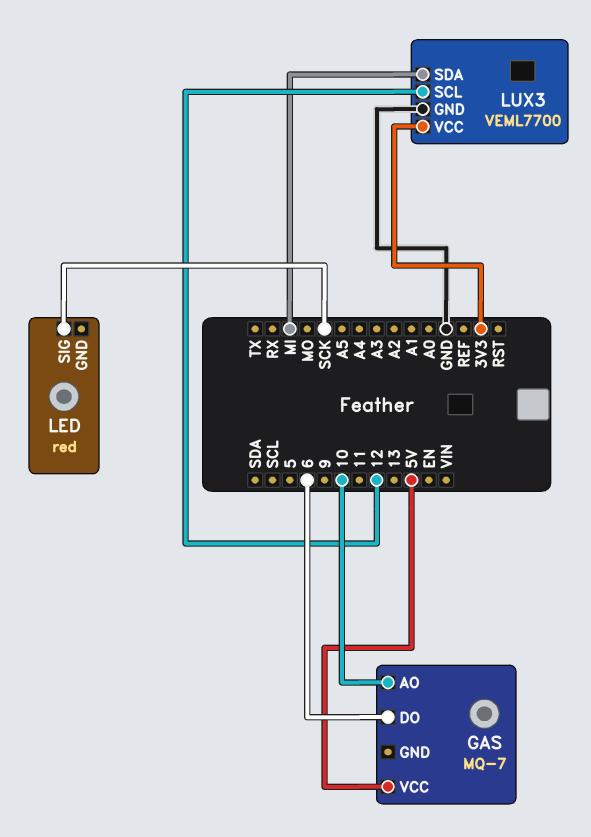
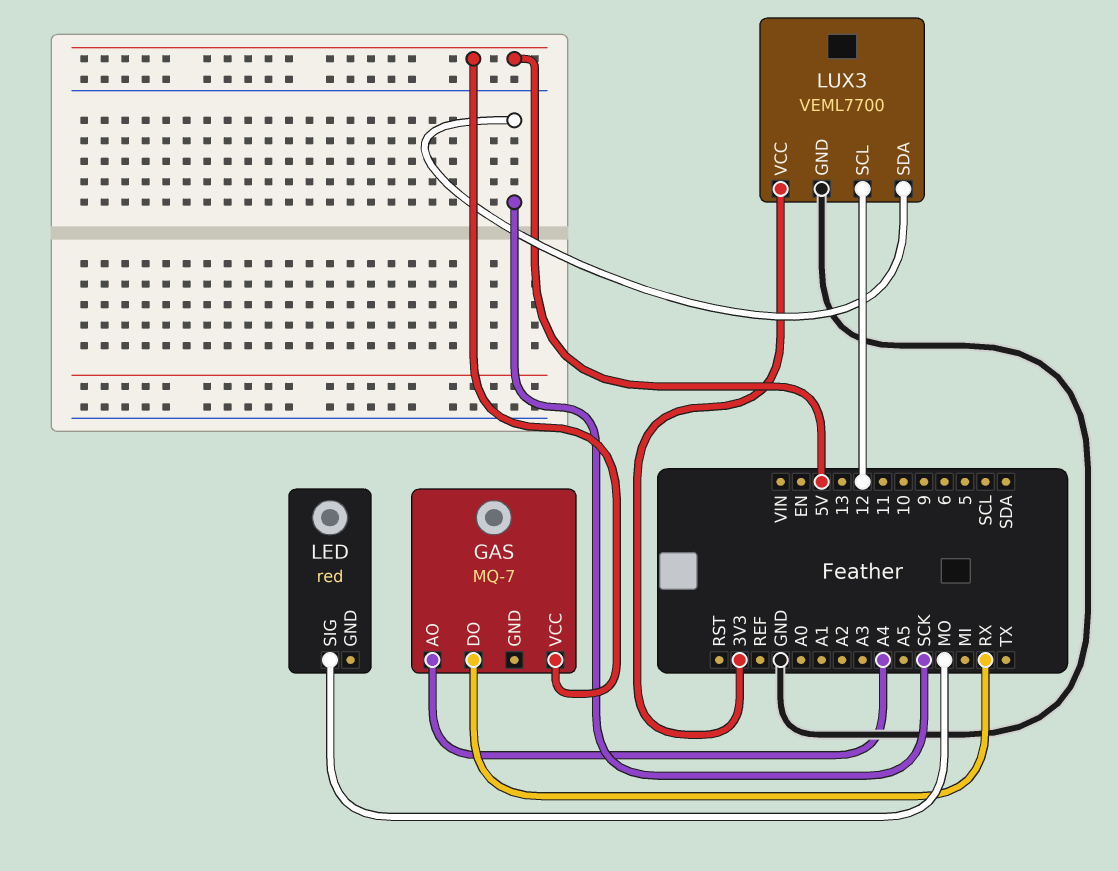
GAS pin AO: 10 -> A4
GAS pin DO: 6 -> RX
LED pin SIG: SCK -> MO
LUX3 pin SDA: MI -> SCK

